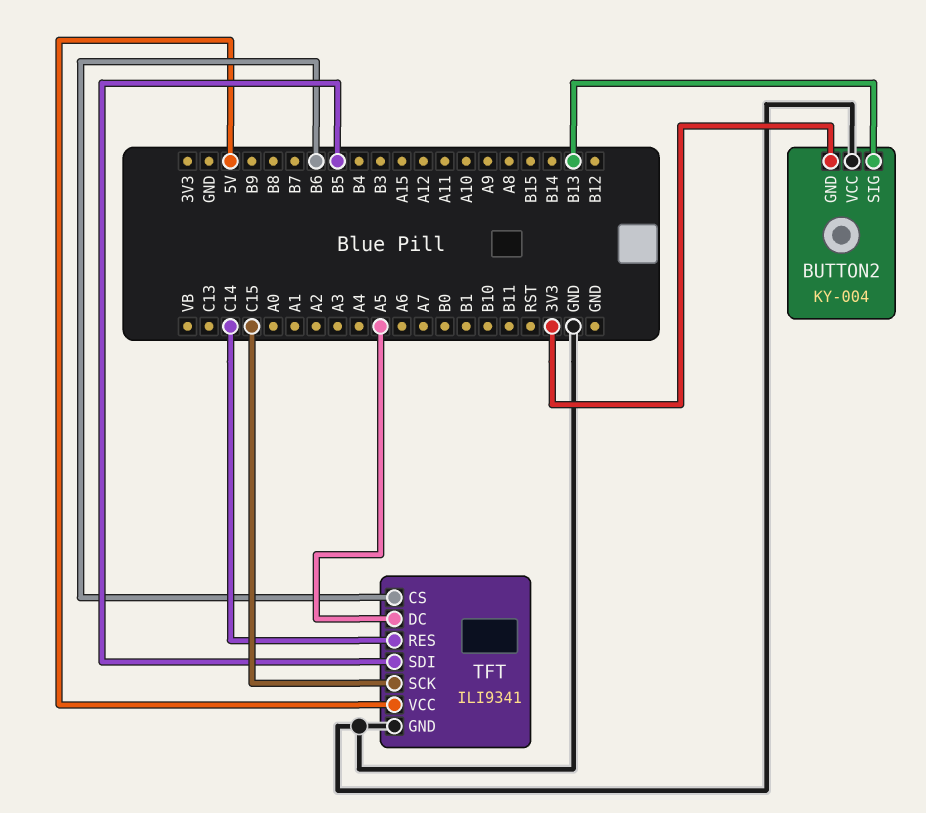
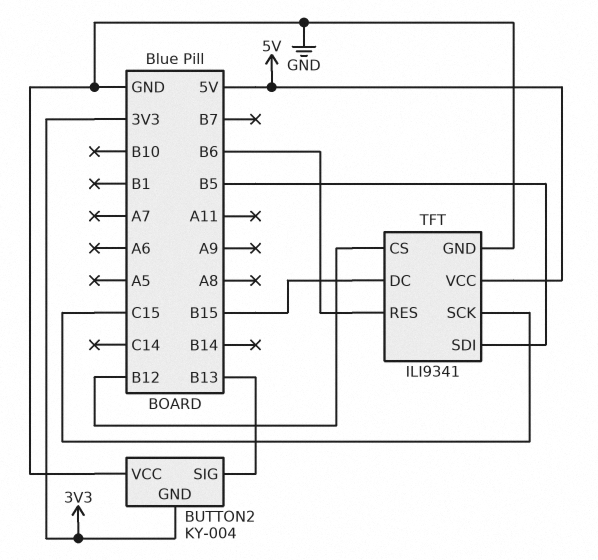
TFT pin CS: B6 -> B12
TFT pin DC: A5 -> B15
TFT pin RES: C14 -> B6

